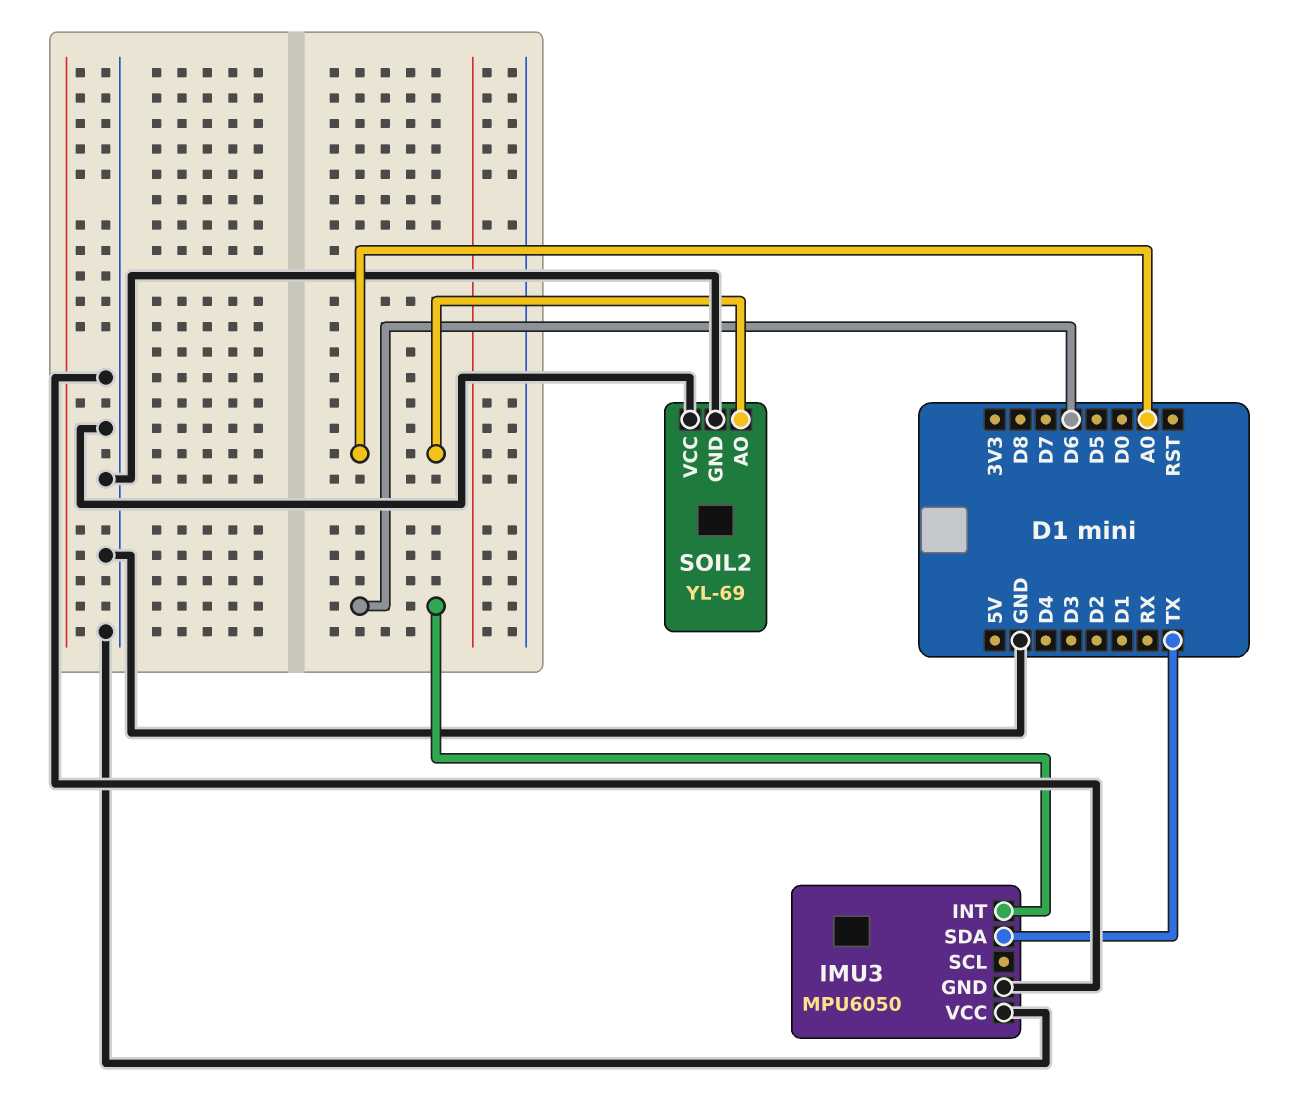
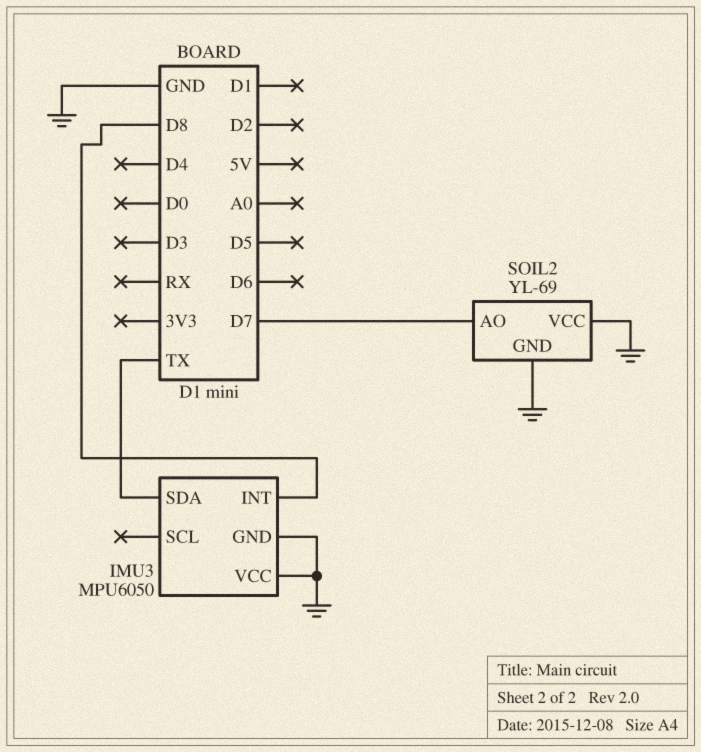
IMU3 pin INT: D6 -> D8
SOIL2 pin AO: A0 -> D7

